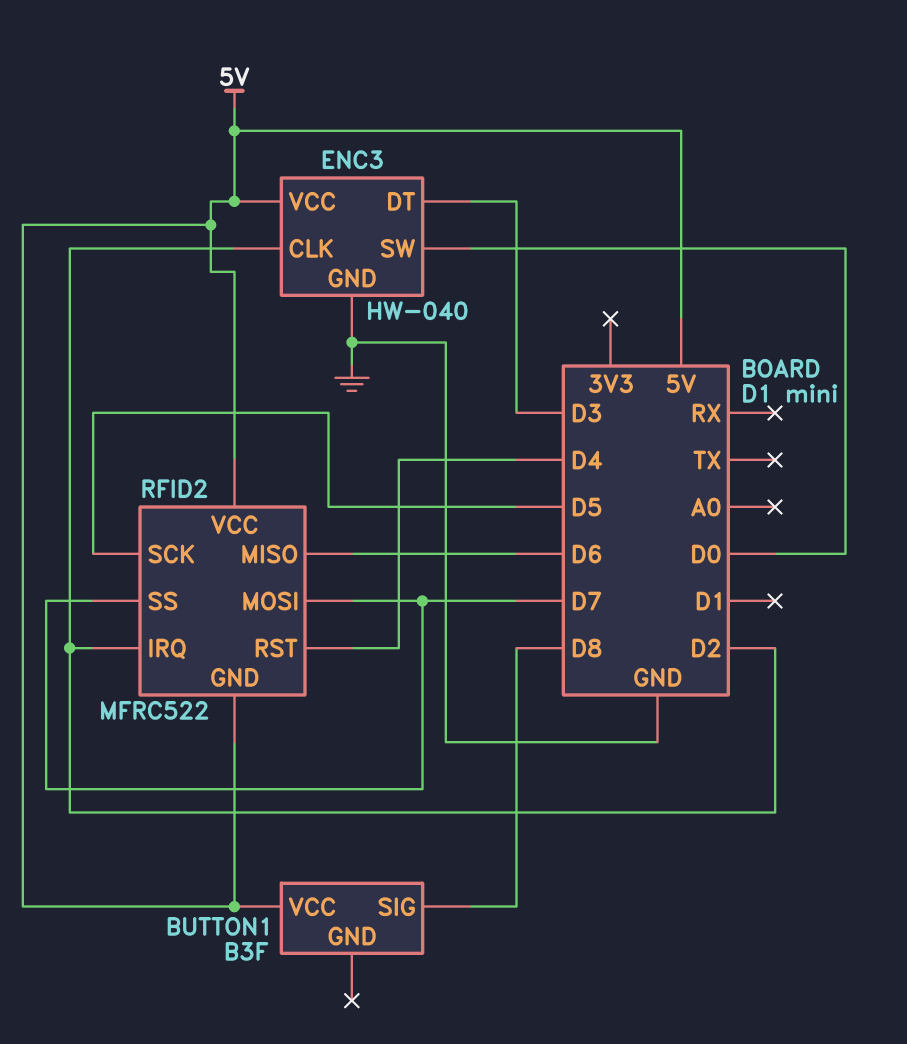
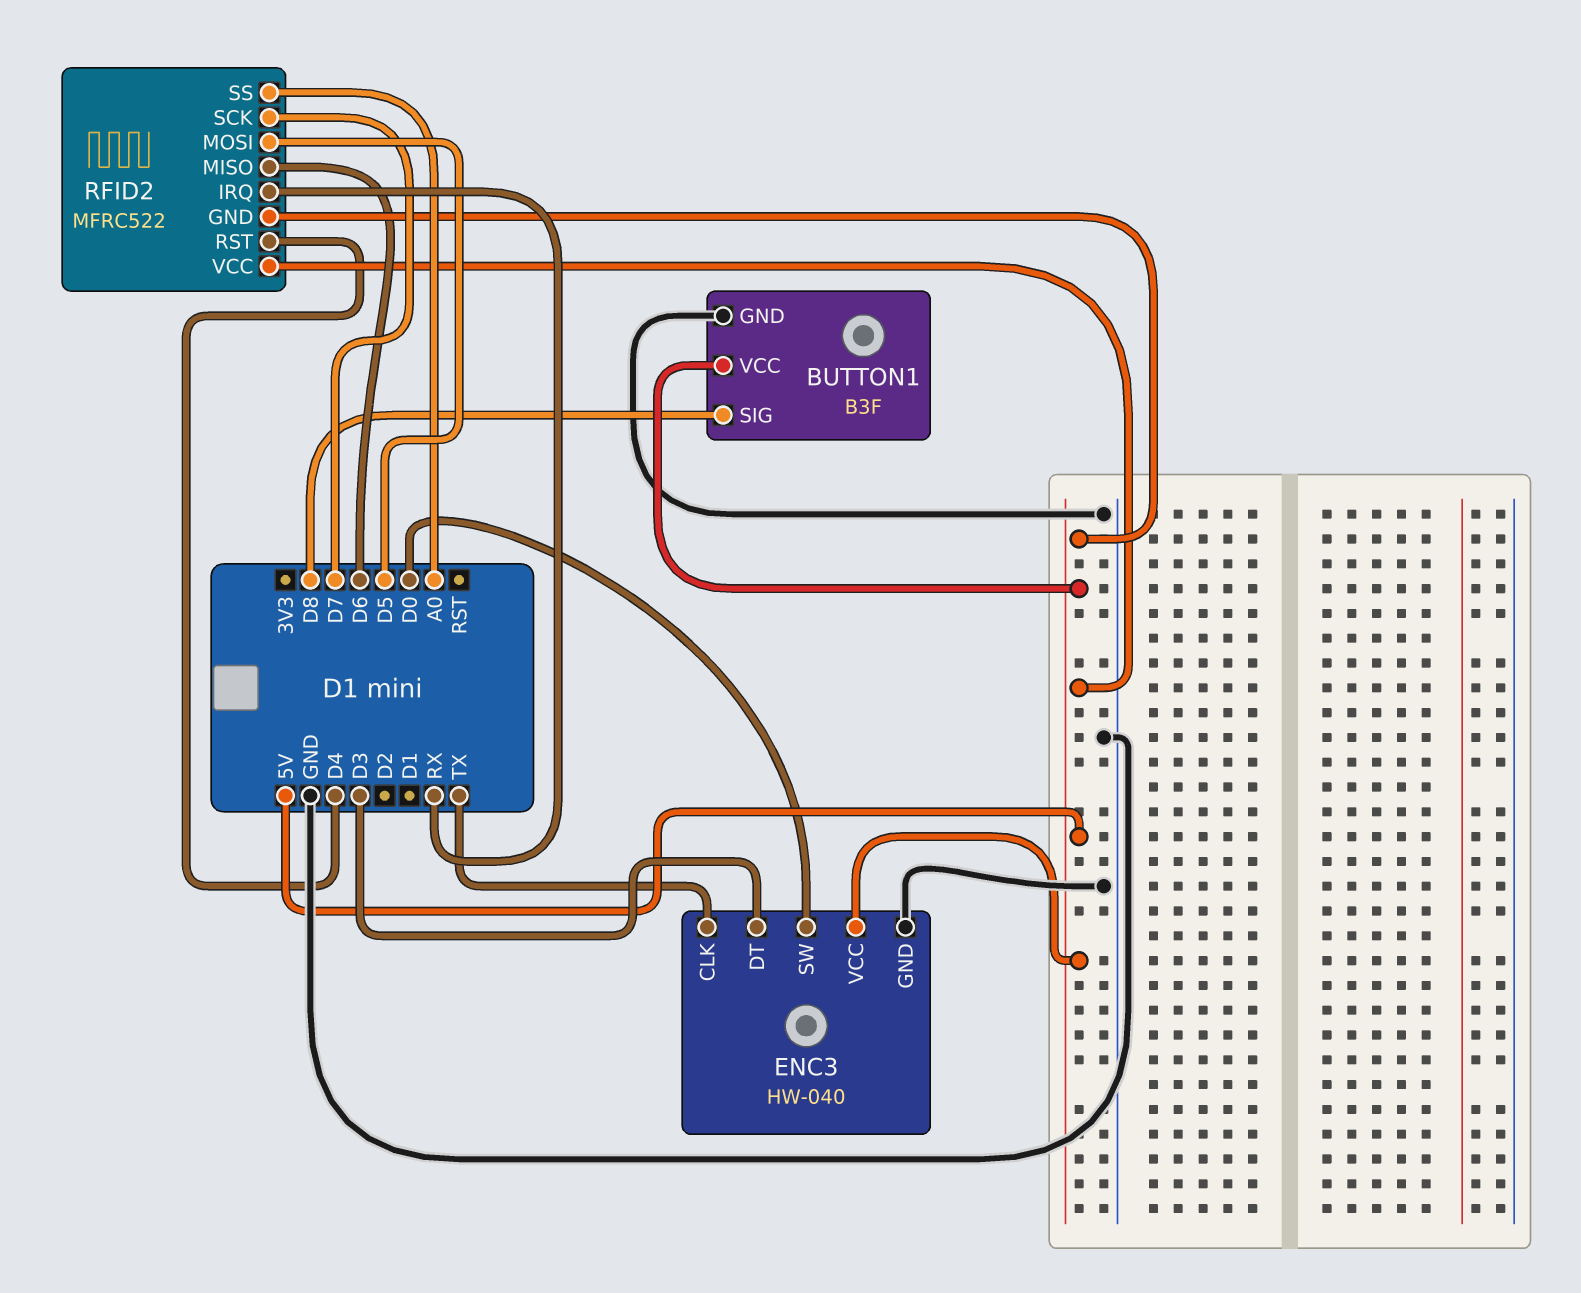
BUTTON1 pin GND: none -> GND
ENC3 pin CLK: D2 -> TX
RFID2 pin IRQ: D2 -> RX
RFID2 pin MOSI: D7 -> D5
RFID2 pin SCK: D5 -> D7
RFID2 pin SS: D7 -> A0

